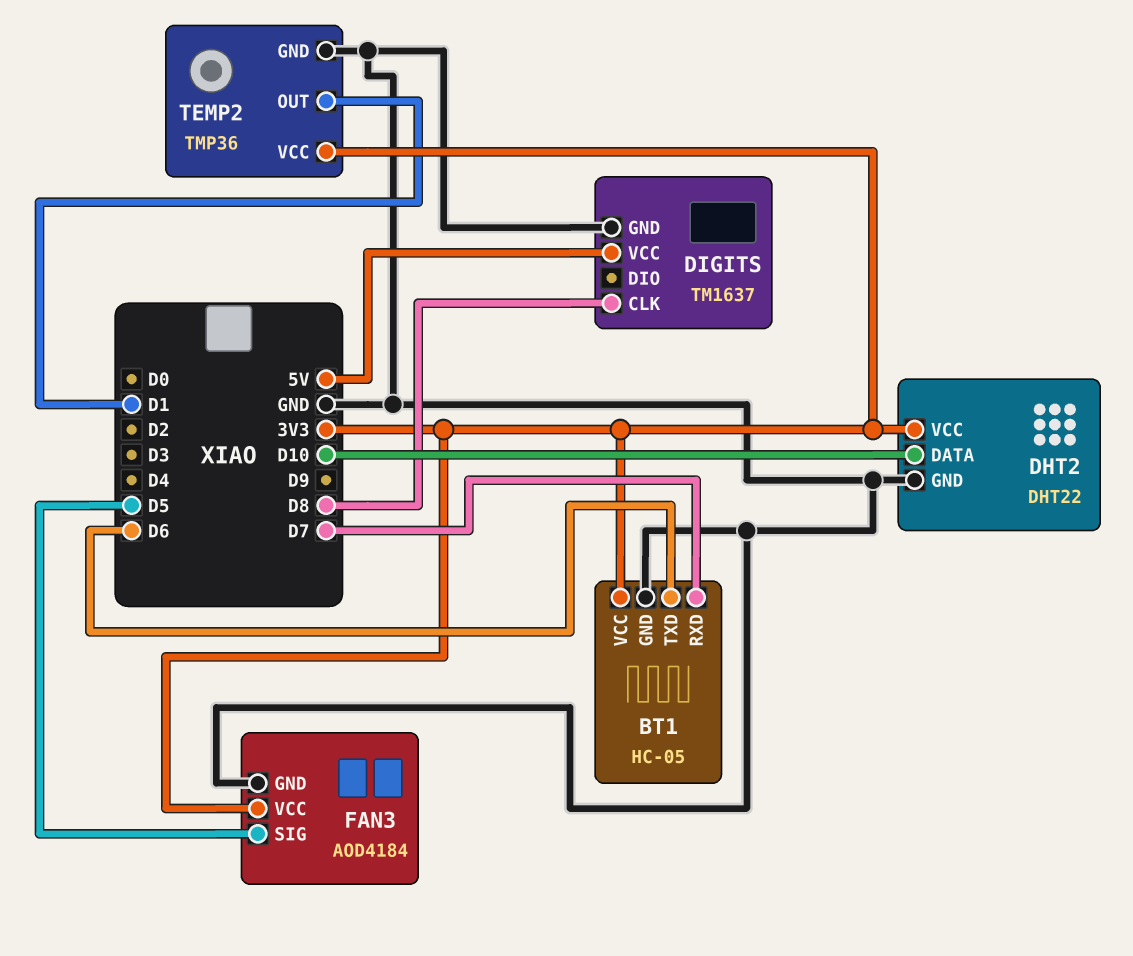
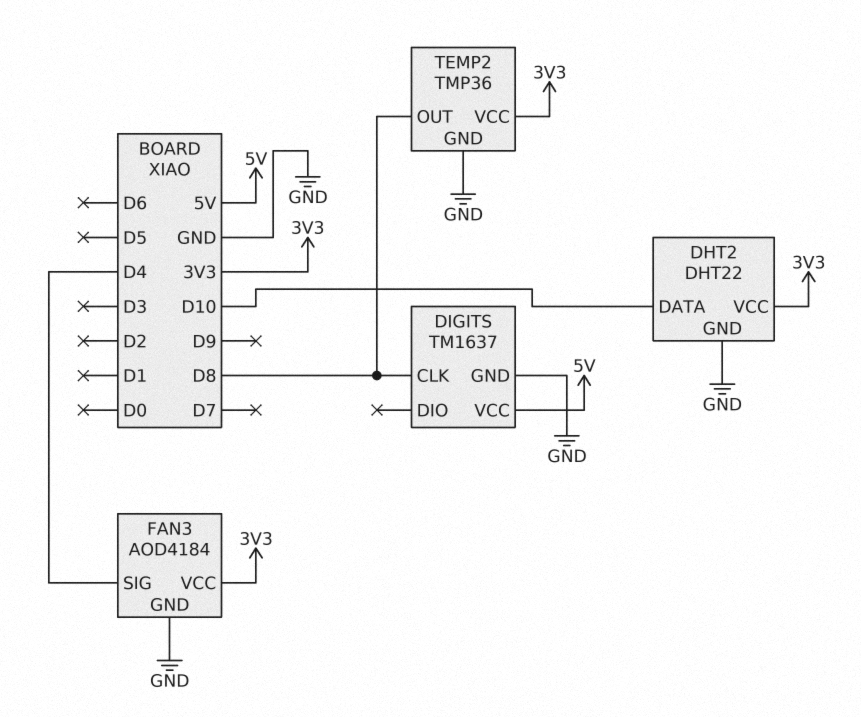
BT1: HC-05 -> none
BT1 pin GND: GND -> none
BT1 pin RXD: D7 -> none
BT1 pin TXD: D6 -> none
BT1 pin VCC: 3V3 -> none
FAN3 pin SIG: D5 -> D4
TEMP2 pin OUT: D1 -> D8

